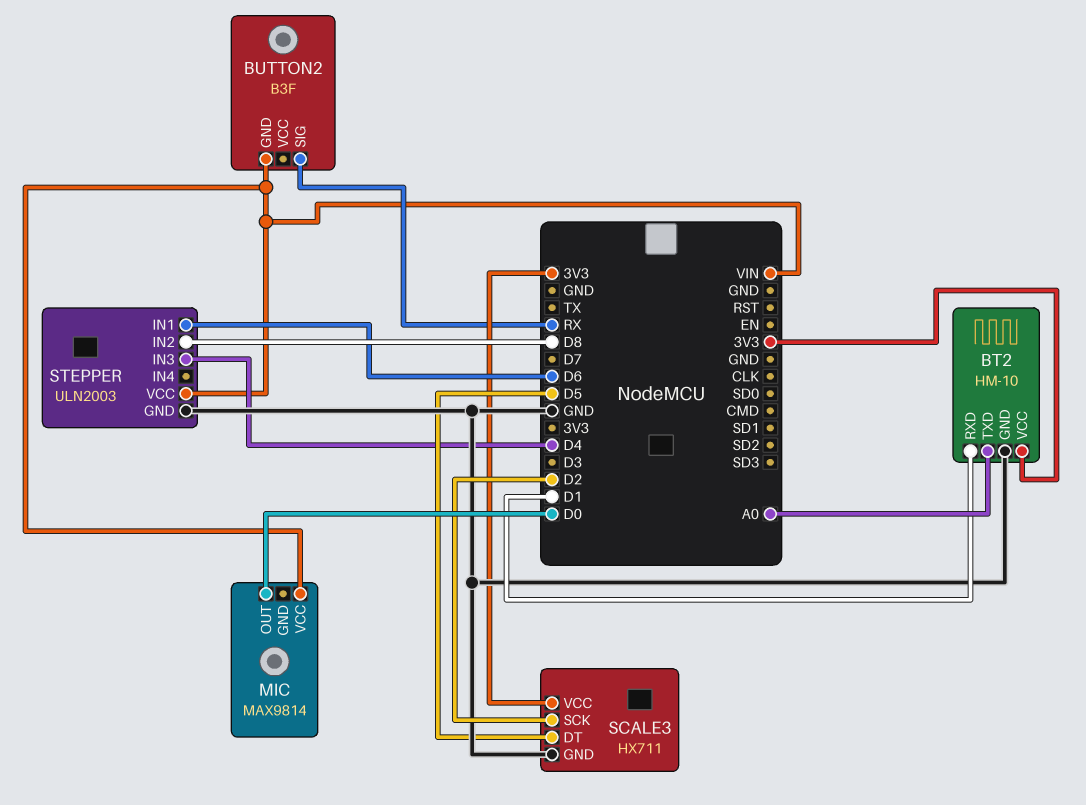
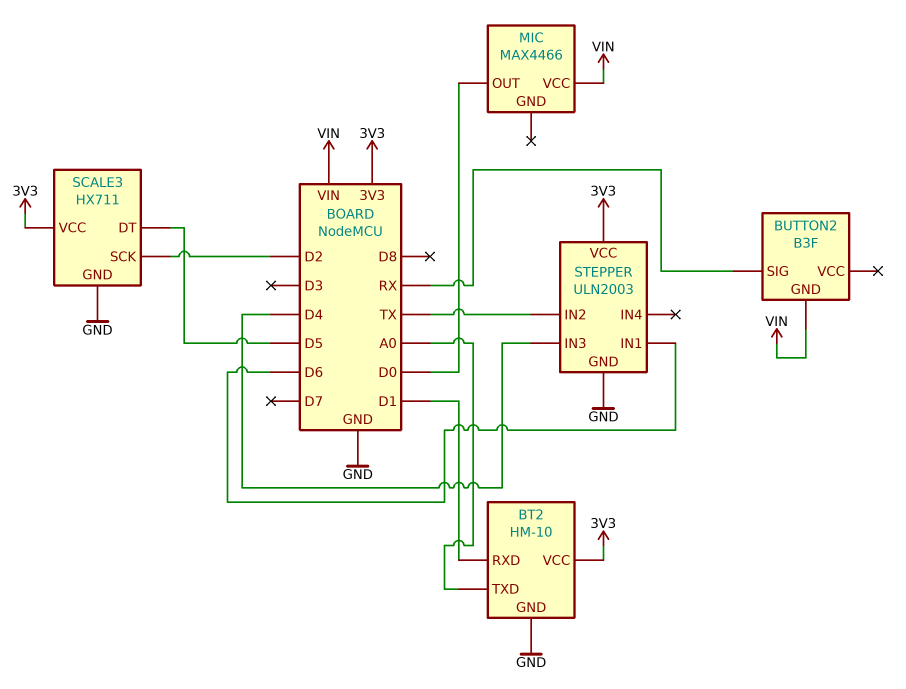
MIC: MAX9814 -> MAX4466
STEPPER pin IN2: D8 -> TX
STEPPER pin VCC: VIN -> 3V3

